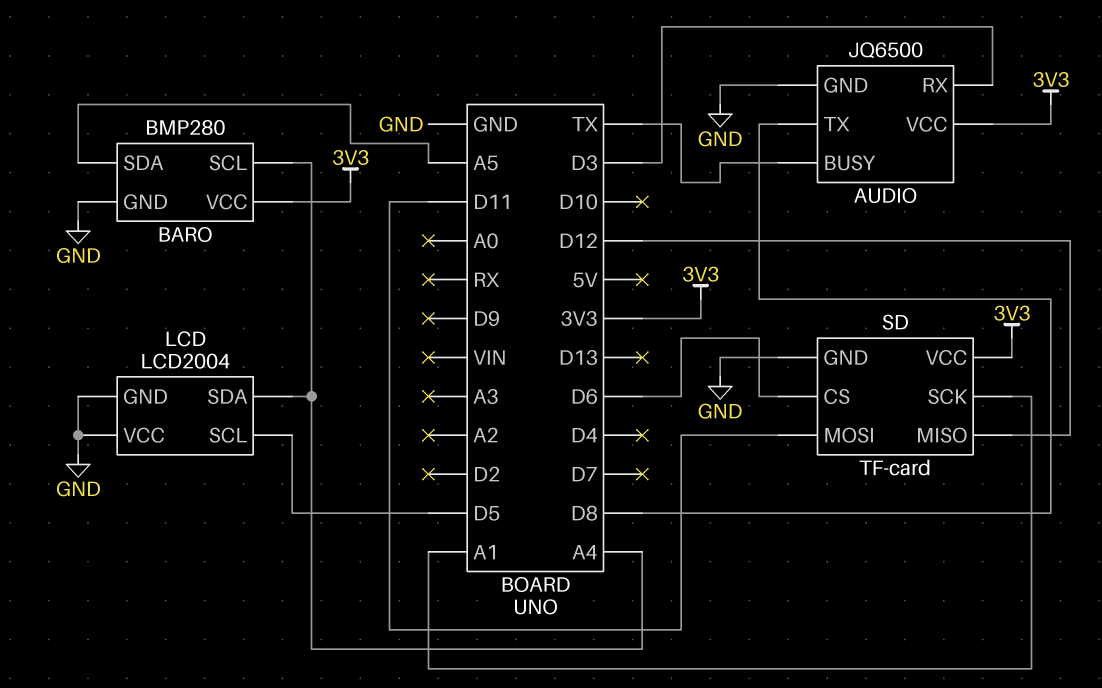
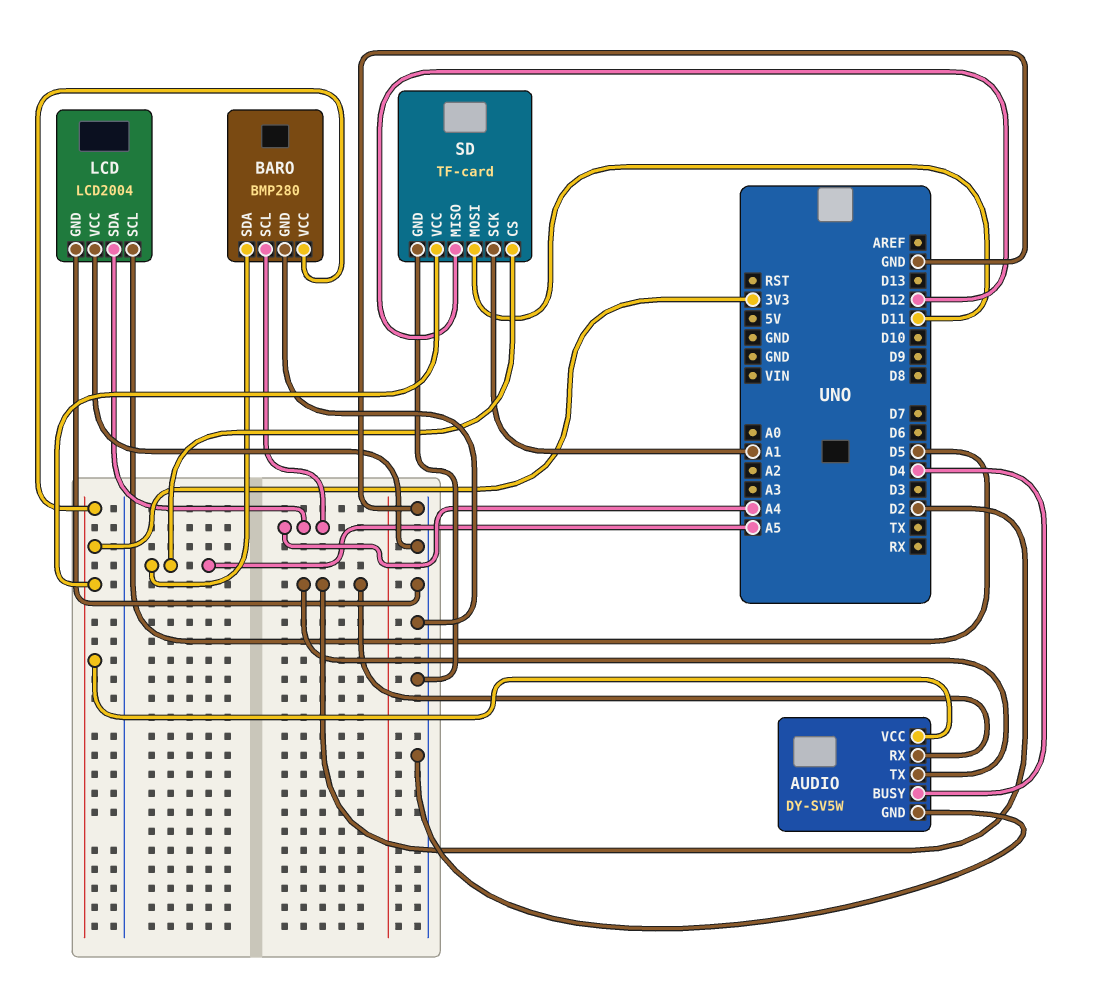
AUDIO: JQ6500 -> DY-SV5W
AUDIO pin BUSY: TX -> D4
AUDIO pin RX: D3 -> D2
AUDIO pin TX: D8 -> D2
SD pin CS: D6 -> A5

